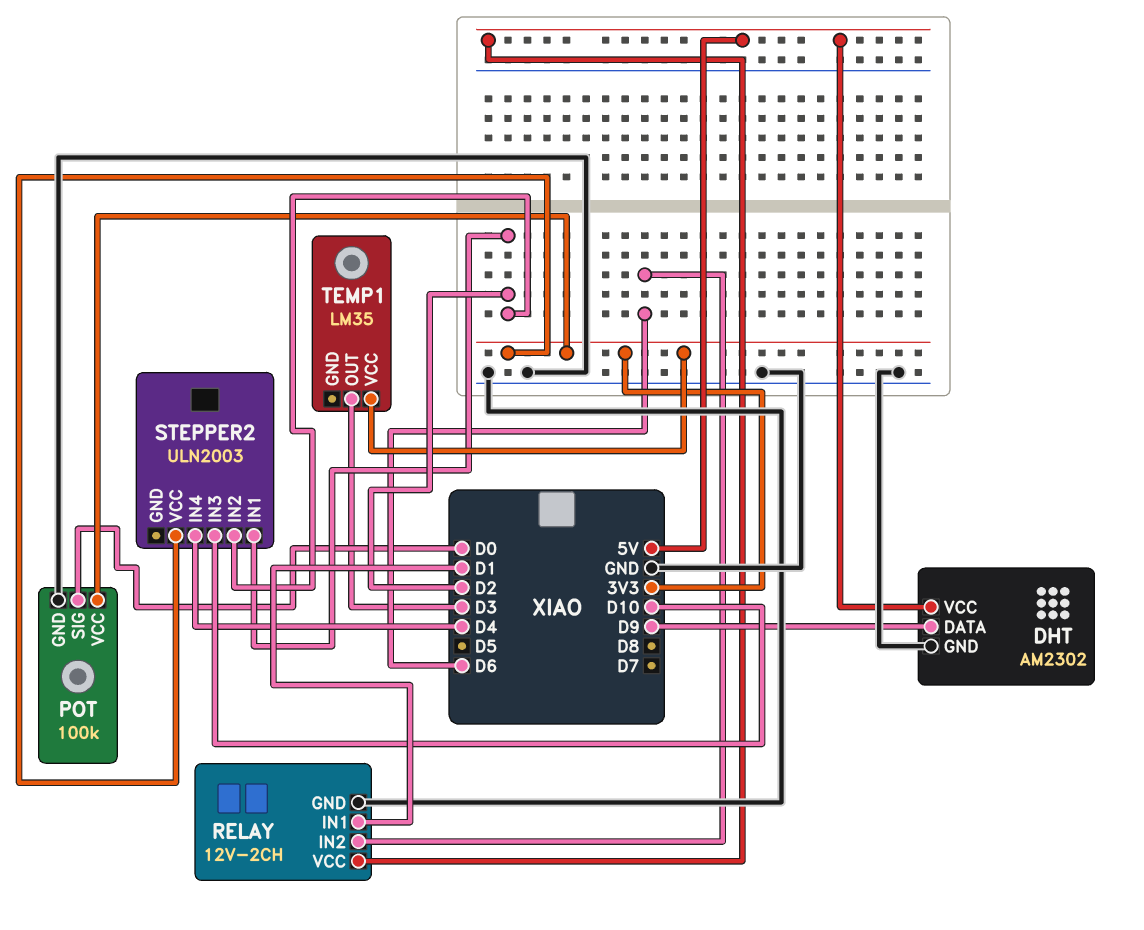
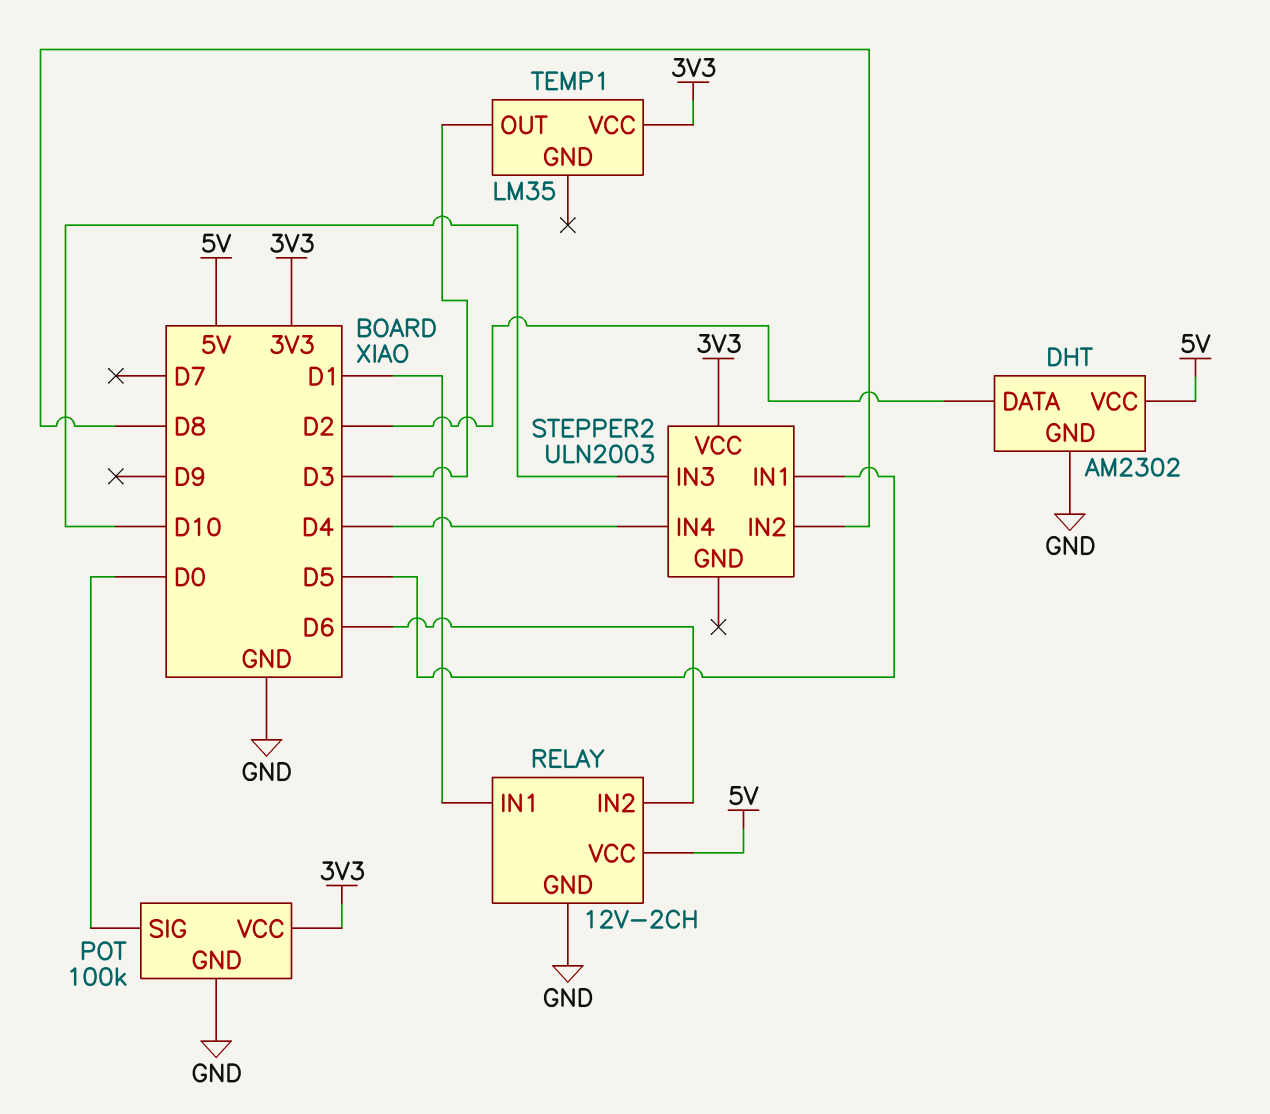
DHT pin DATA: D9 -> D2
STEPPER2 pin IN1: D2 -> D5
STEPPER2 pin IN2: D2 -> D8

